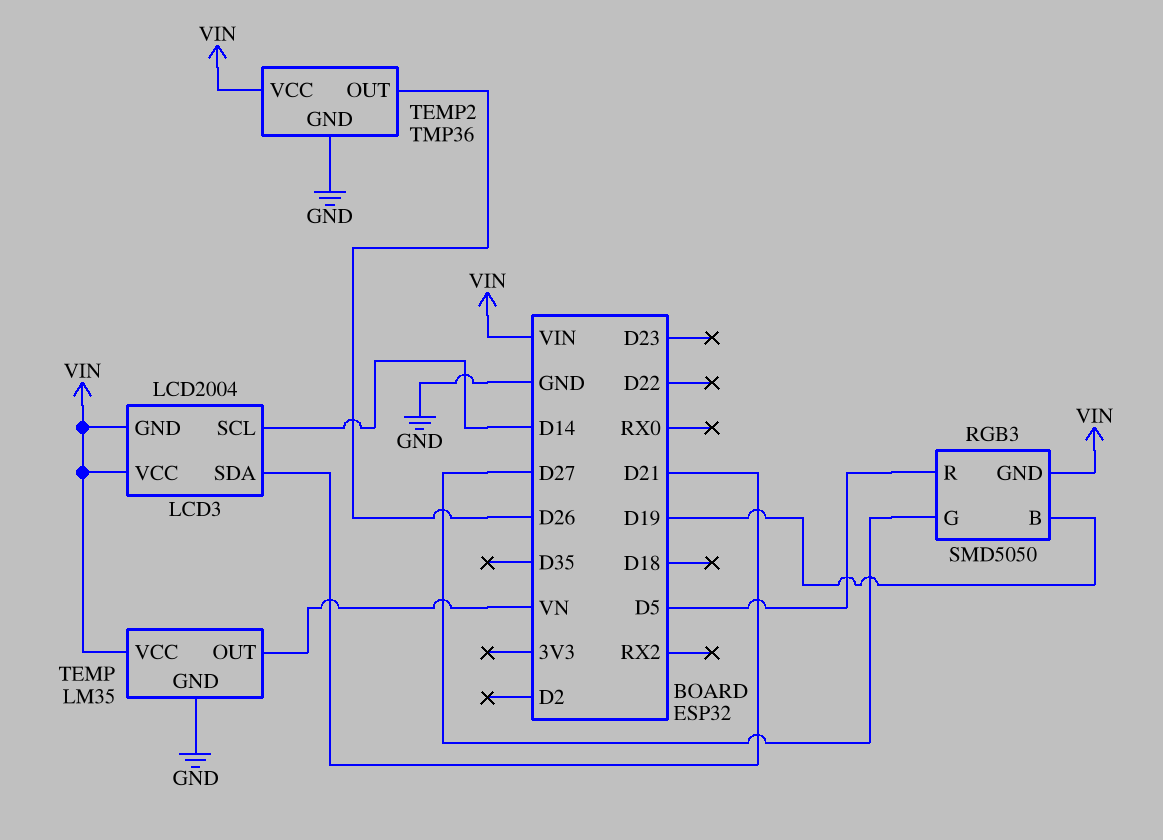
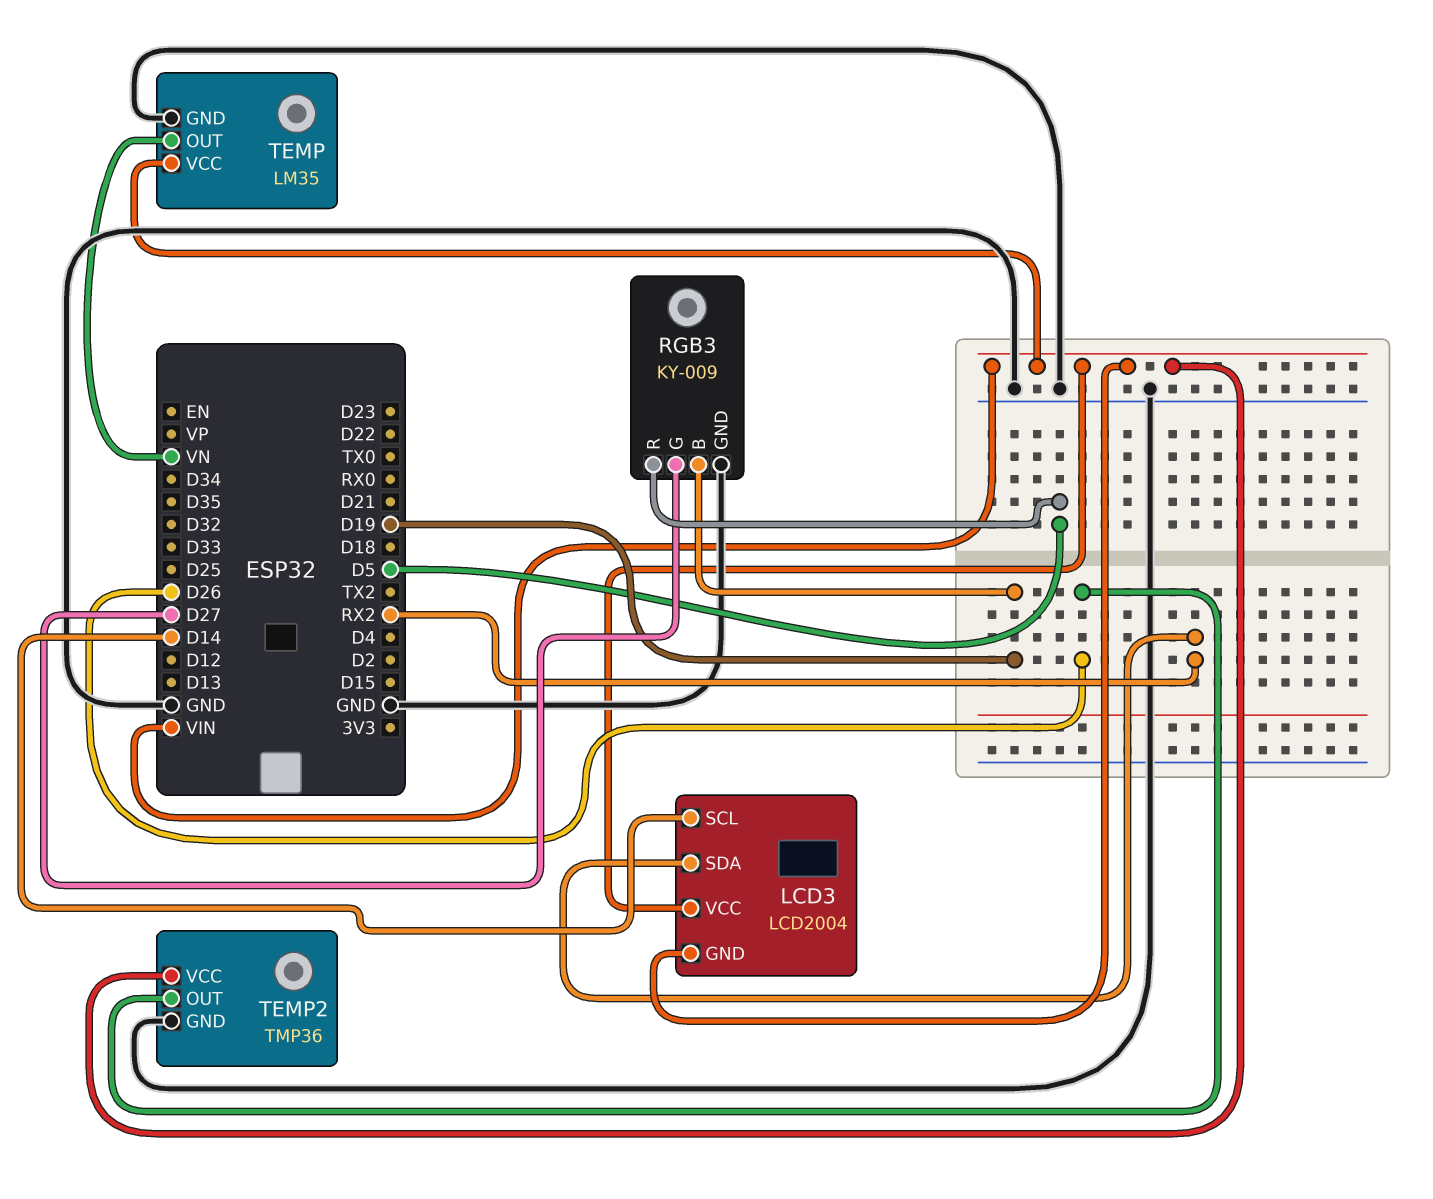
LCD3 pin SDA: D21 -> RX2
RGB3: SMD5050 -> KY-009
RGB3 pin GND: VIN -> GND

